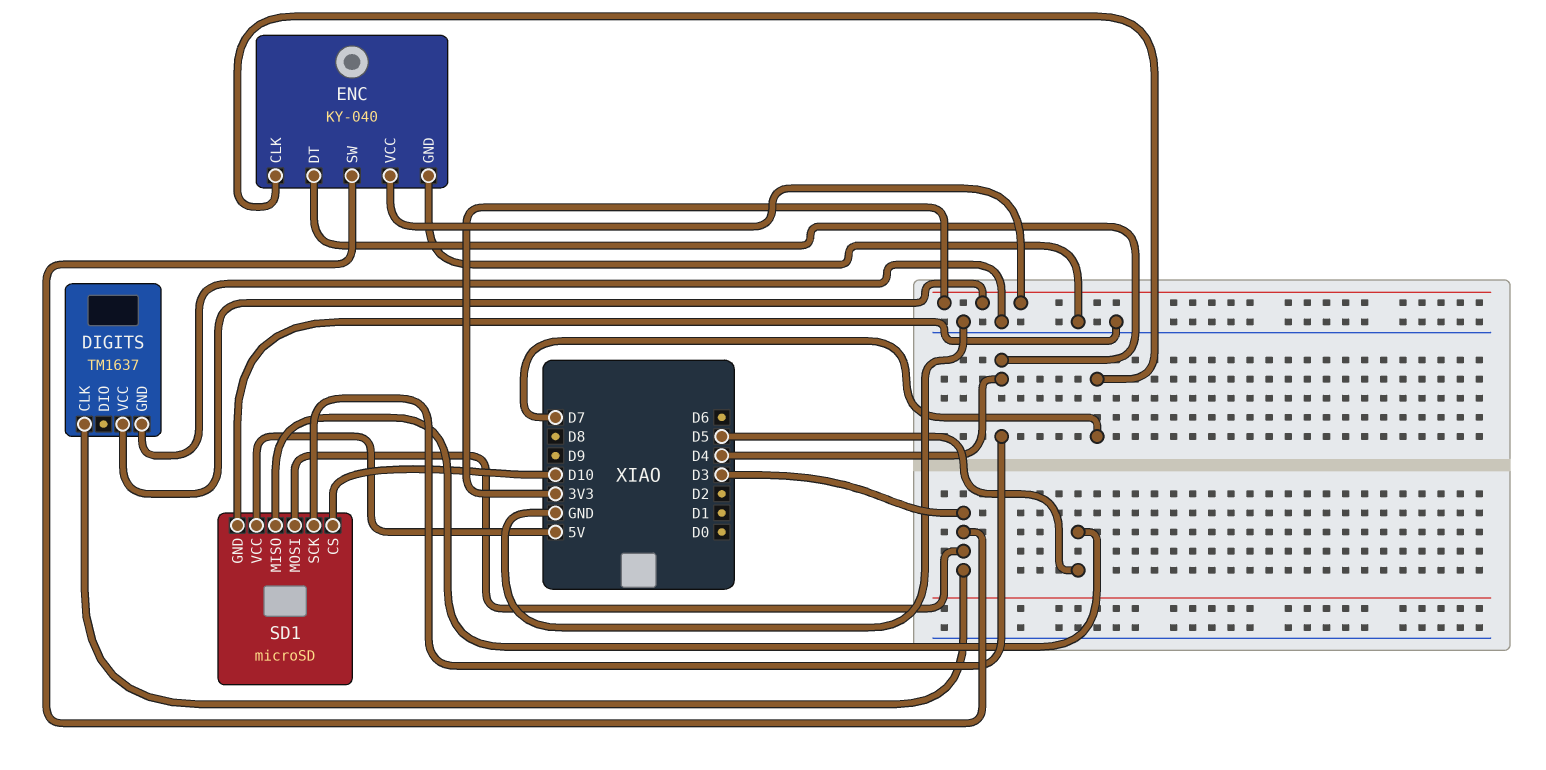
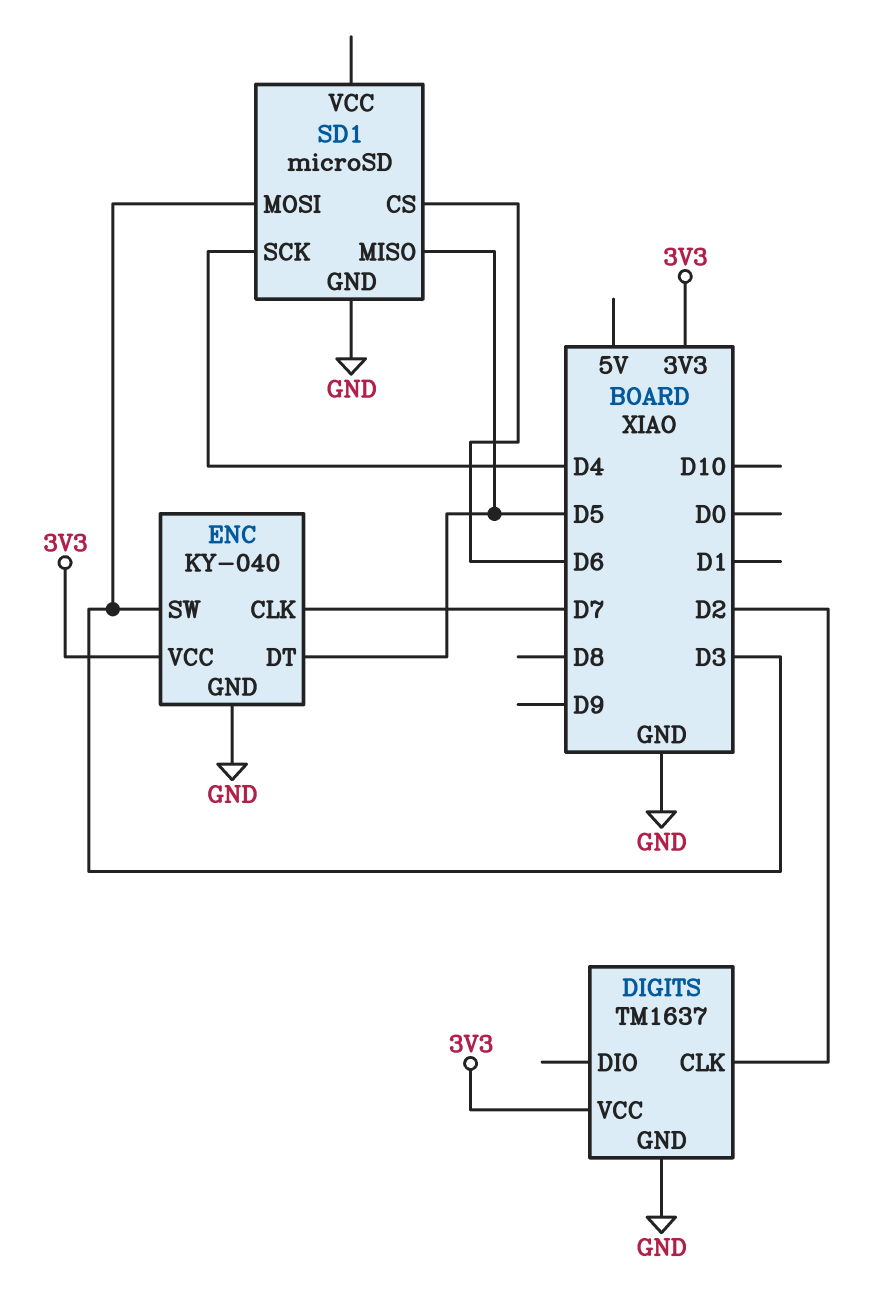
DIGITS pin CLK: D3 -> D2
ENC pin DT: D4 -> D5
SD1 pin CS: D10 -> D6
SD1 pin VCC: 5V -> none

